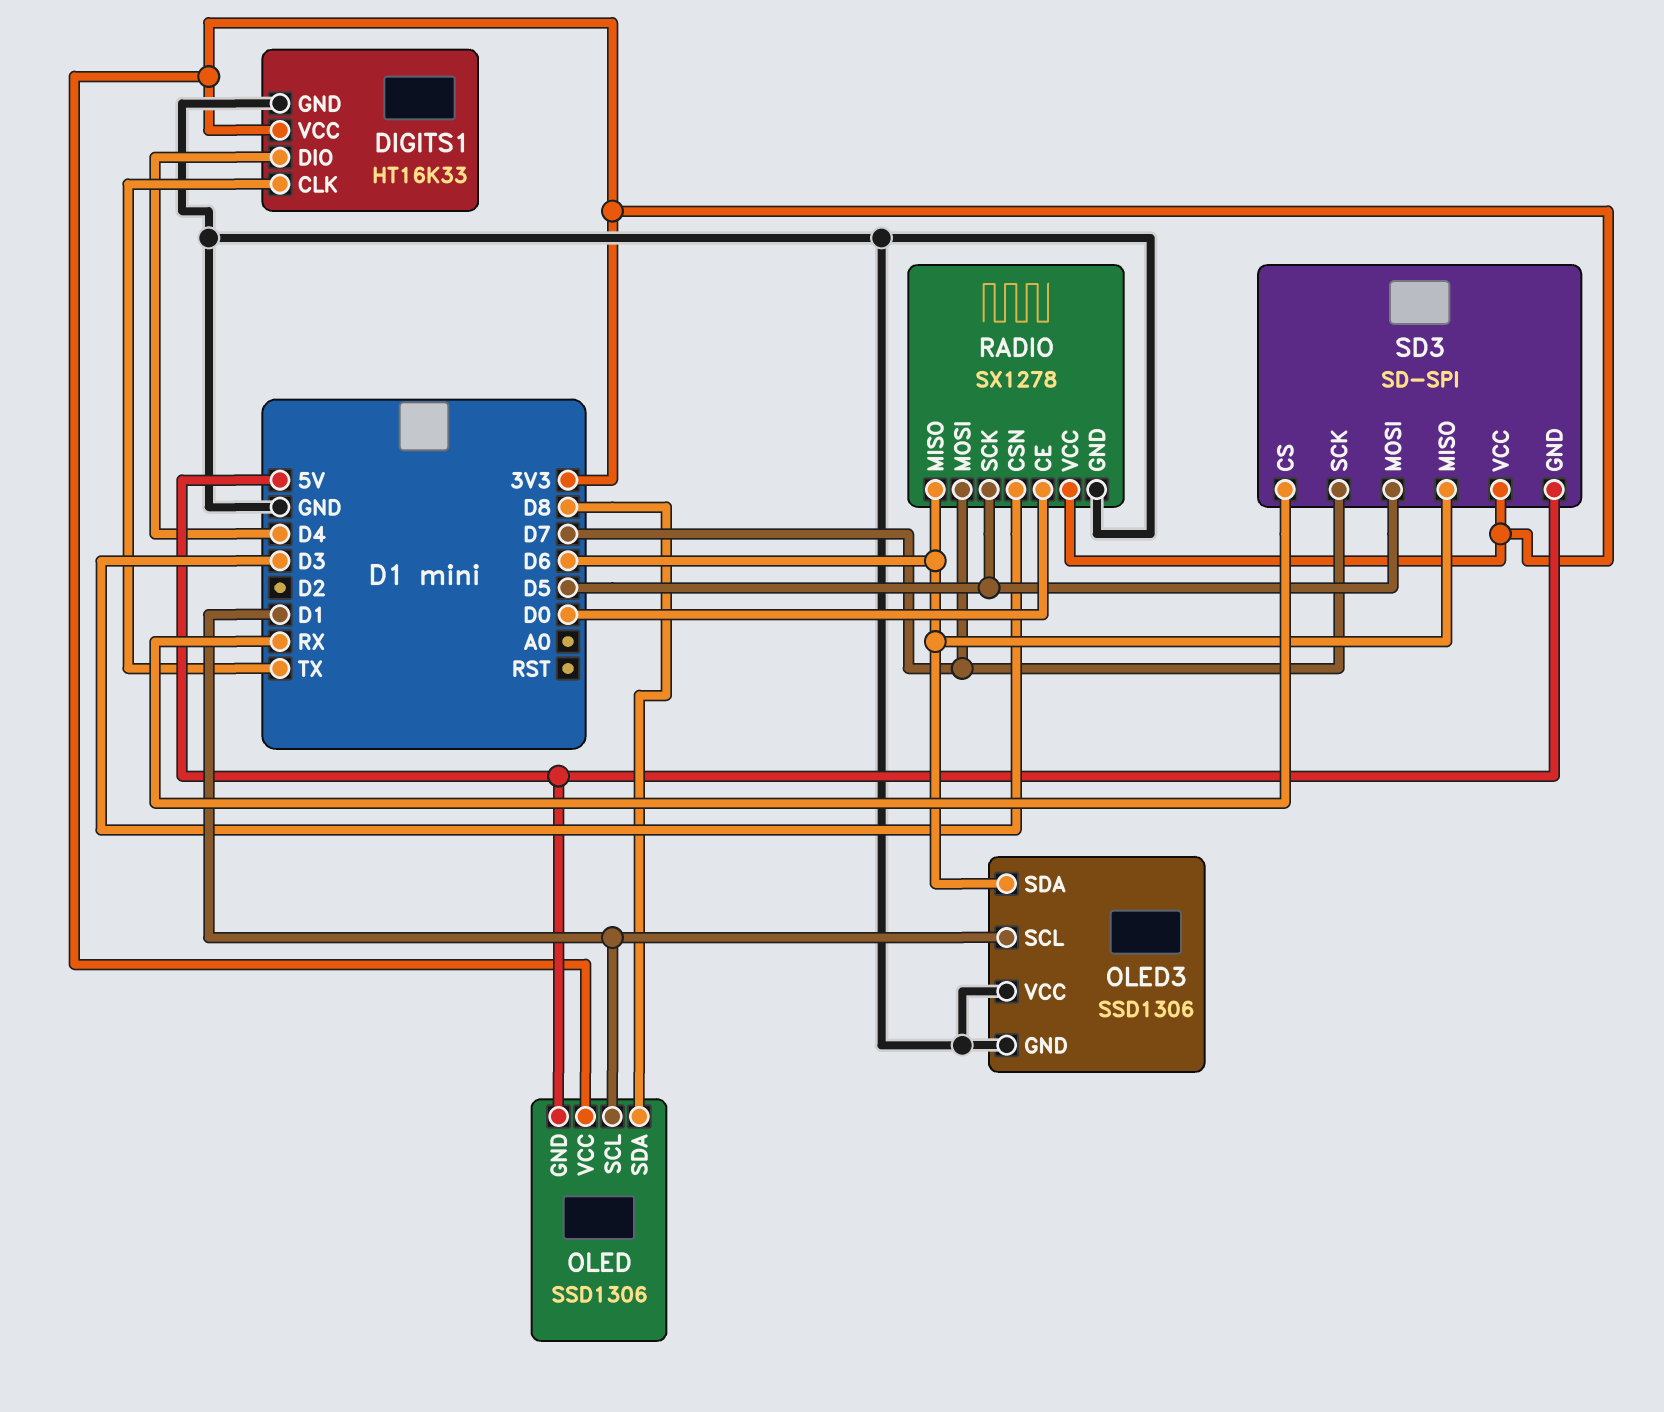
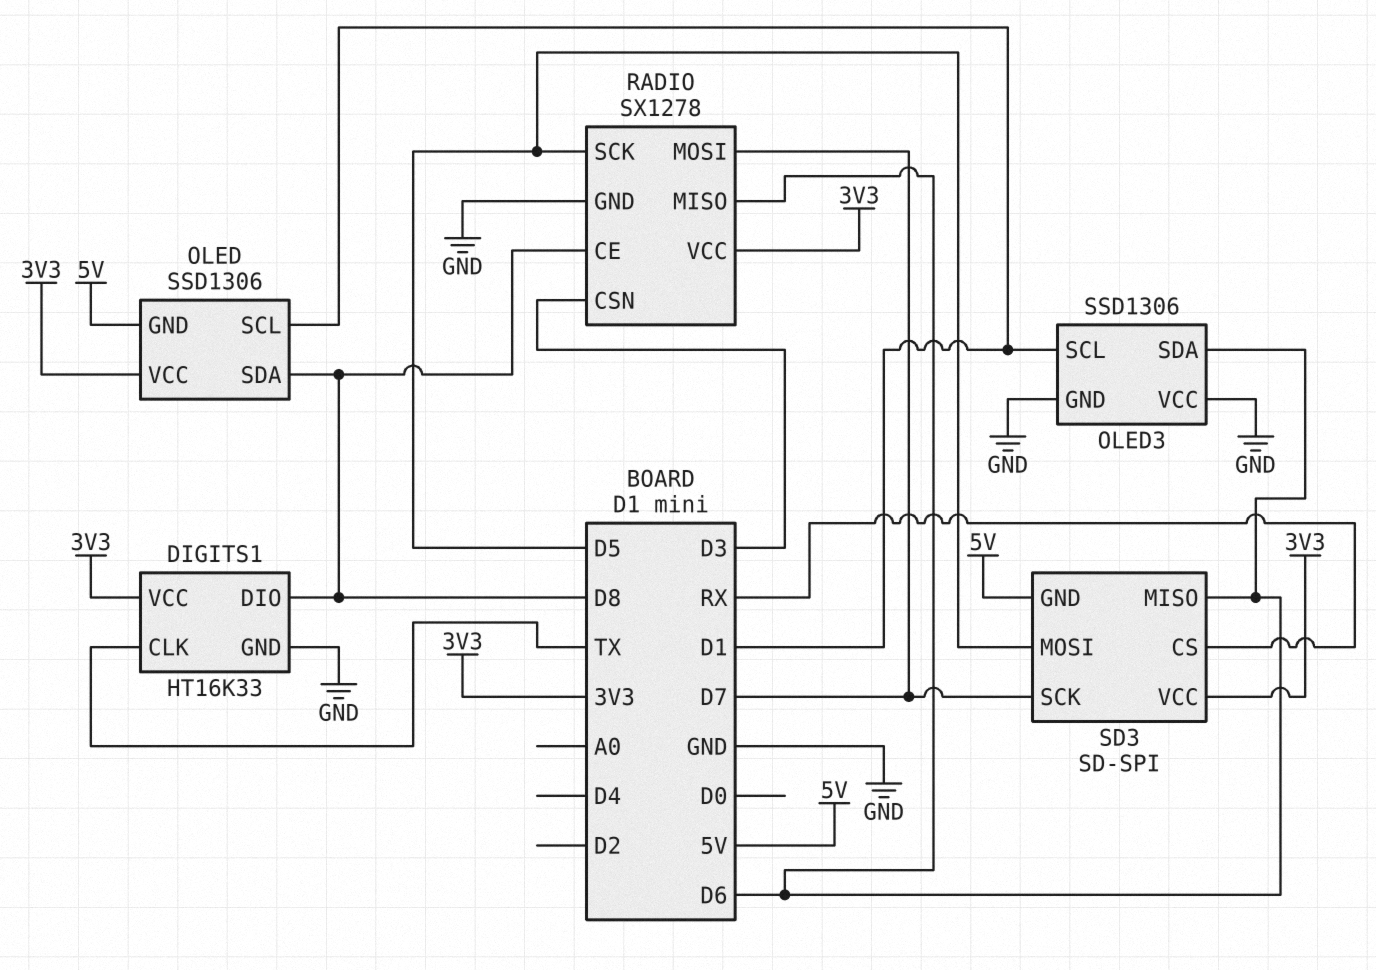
DIGITS1 pin DIO: D4 -> D8
RADIO pin CE: D0 -> D8

